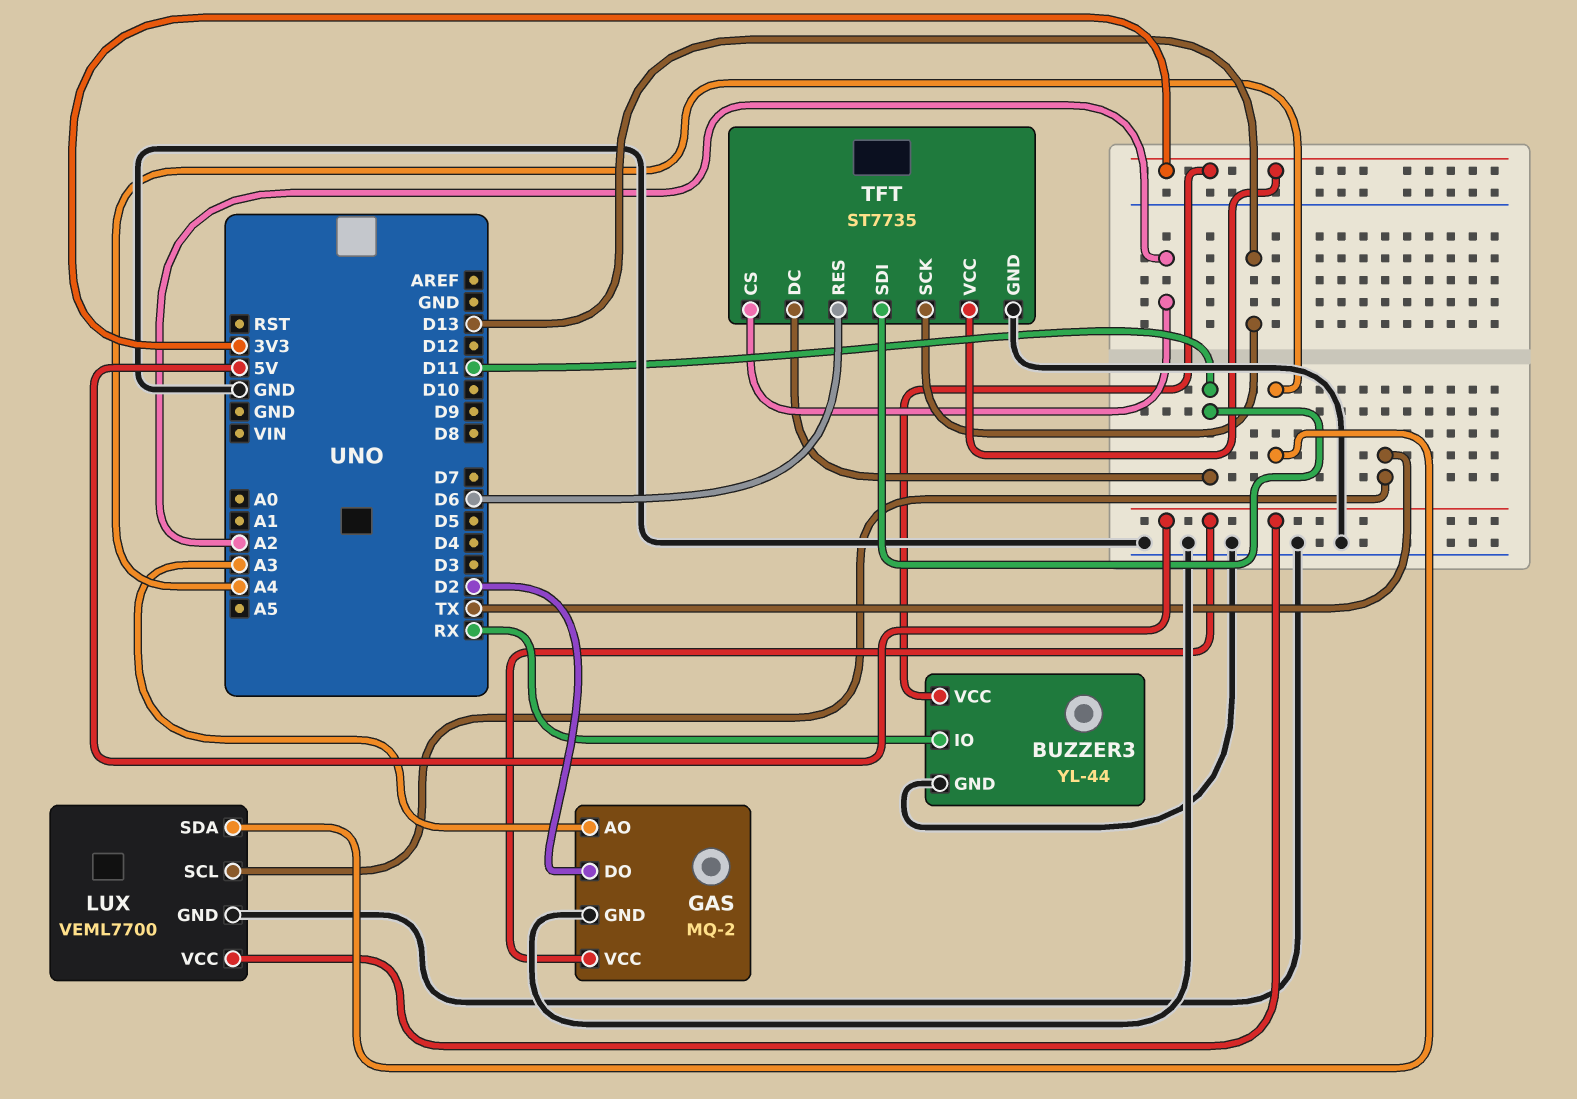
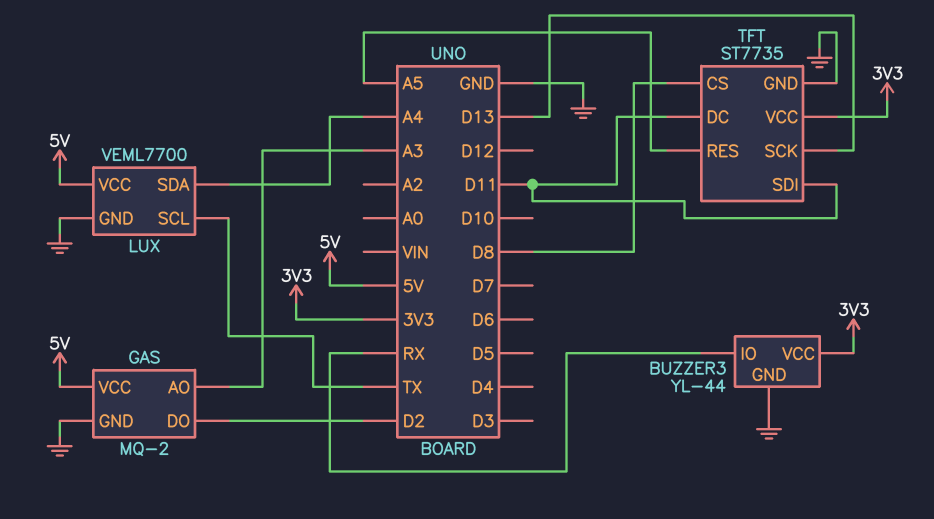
TFT pin CS: A2 -> D8
TFT pin RES: D6 -> A5

